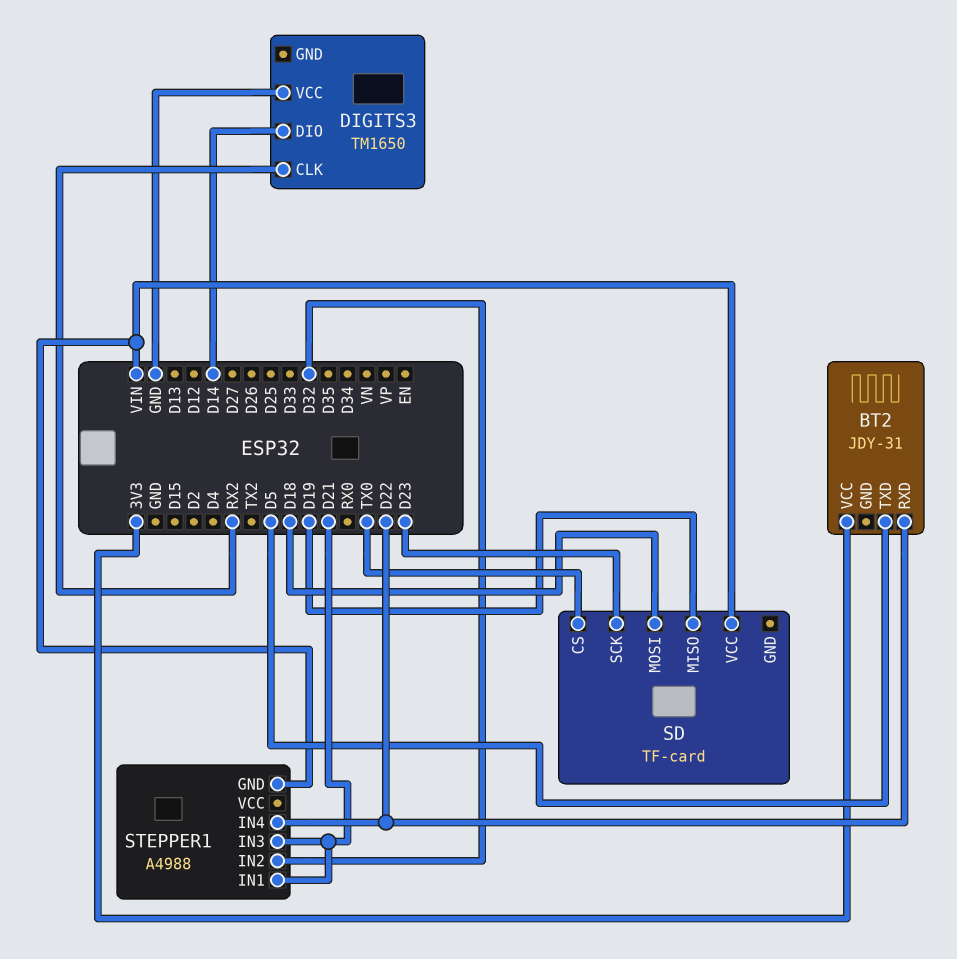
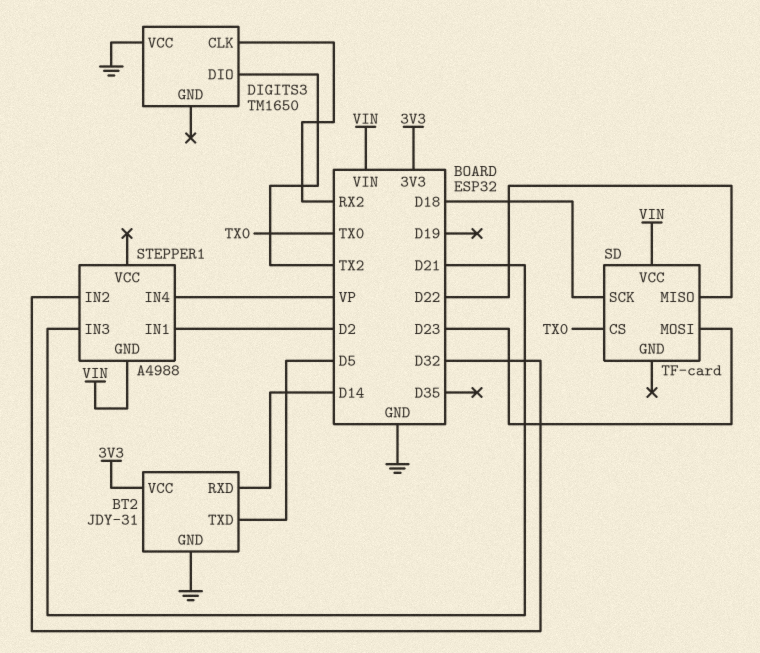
BT2 pin GND: none -> GND
BT2 pin RXD: D22 -> D14
DIGITS3 pin DIO: D14 -> TX2
SD pin MISO: D19 -> D22
SD pin MOSI: D18 -> D23
SD pin SCK: D23 -> D18
STEPPER1 pin IN1: D21 -> D2
STEPPER1 pin IN4: D22 -> VP

